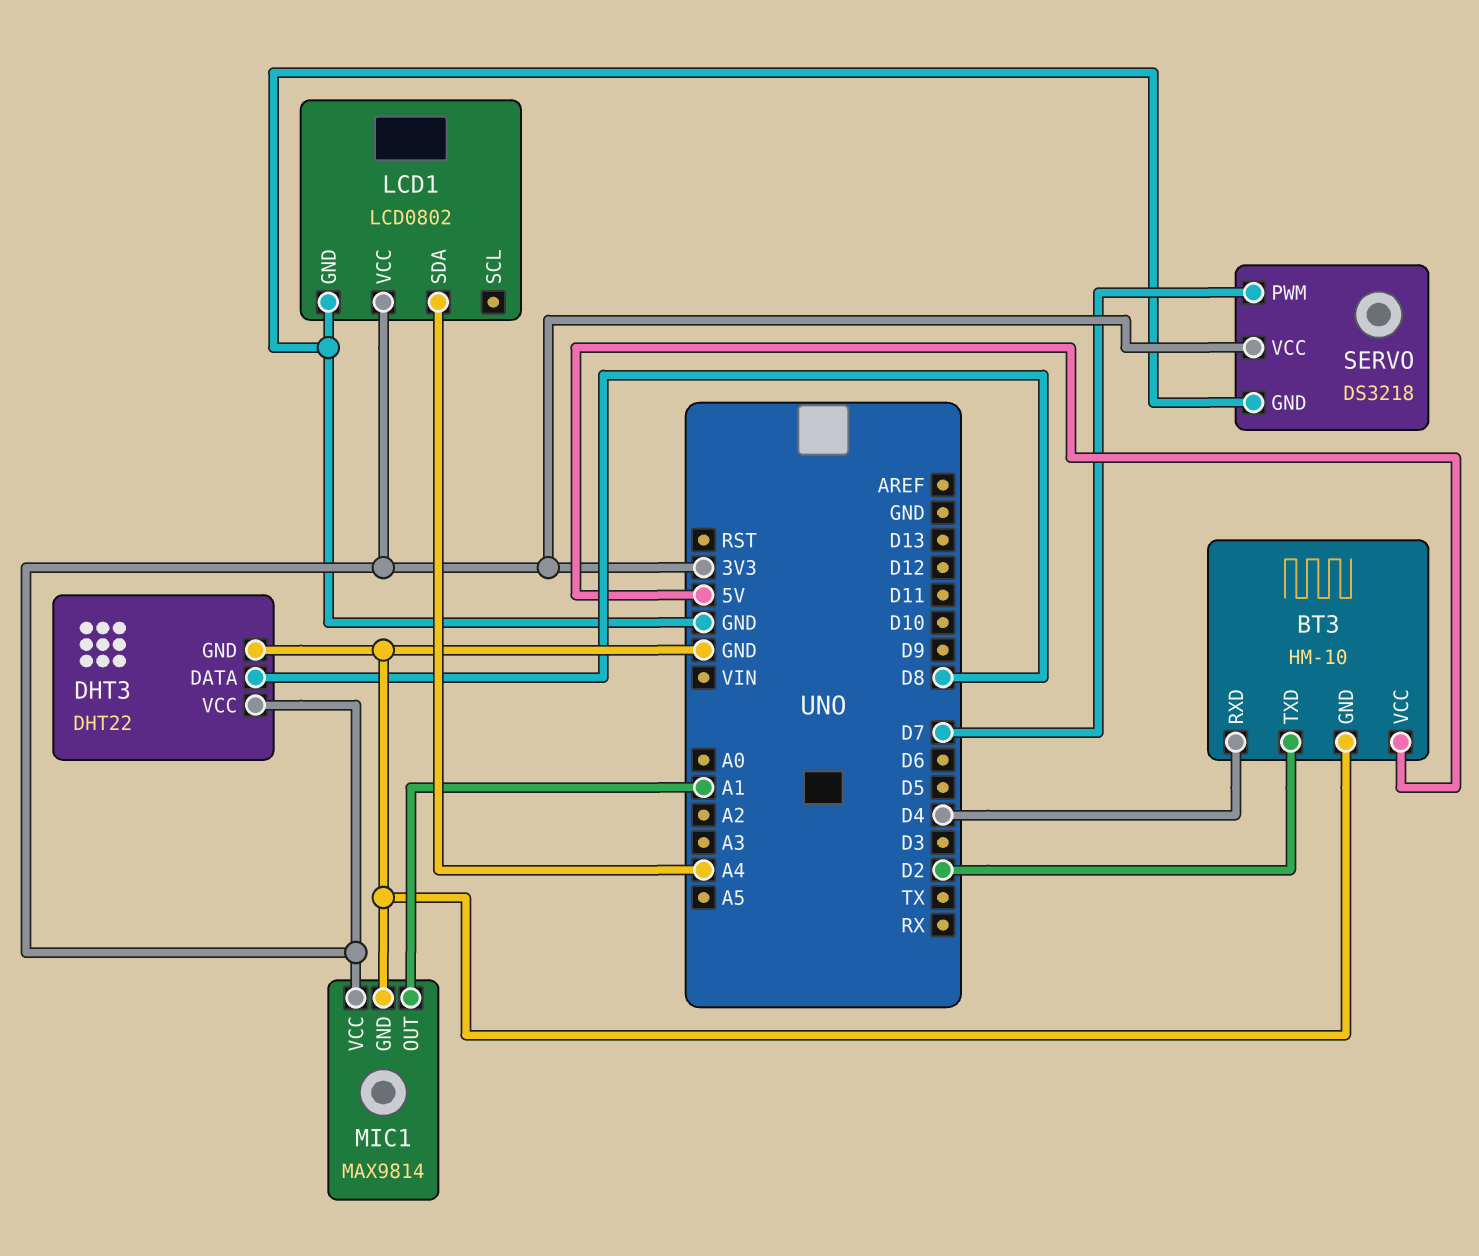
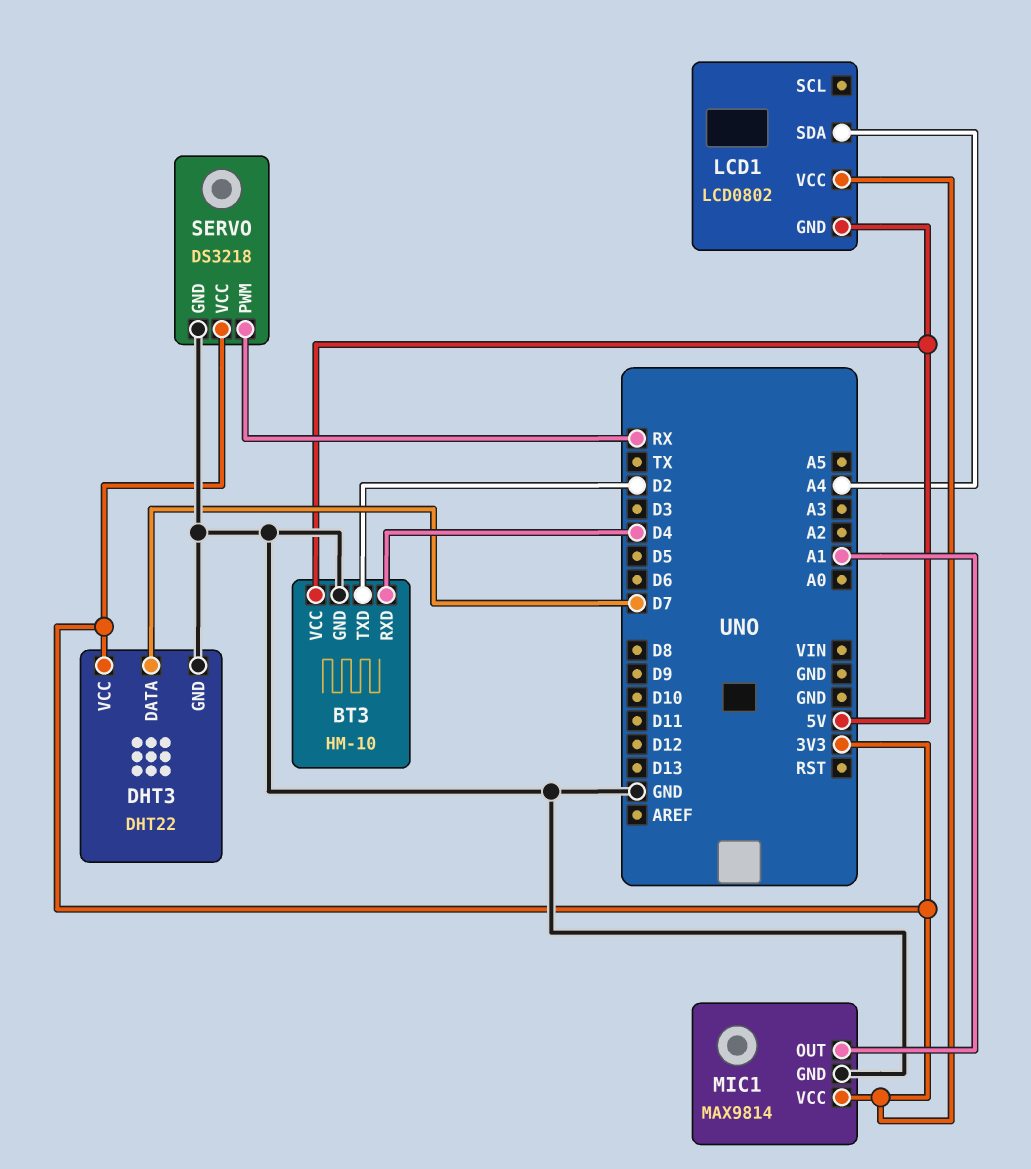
DHT3 pin DATA: D8 -> D7
LCD1 pin GND: GND -> 5V
SERVO pin PWM: D7 -> RX

